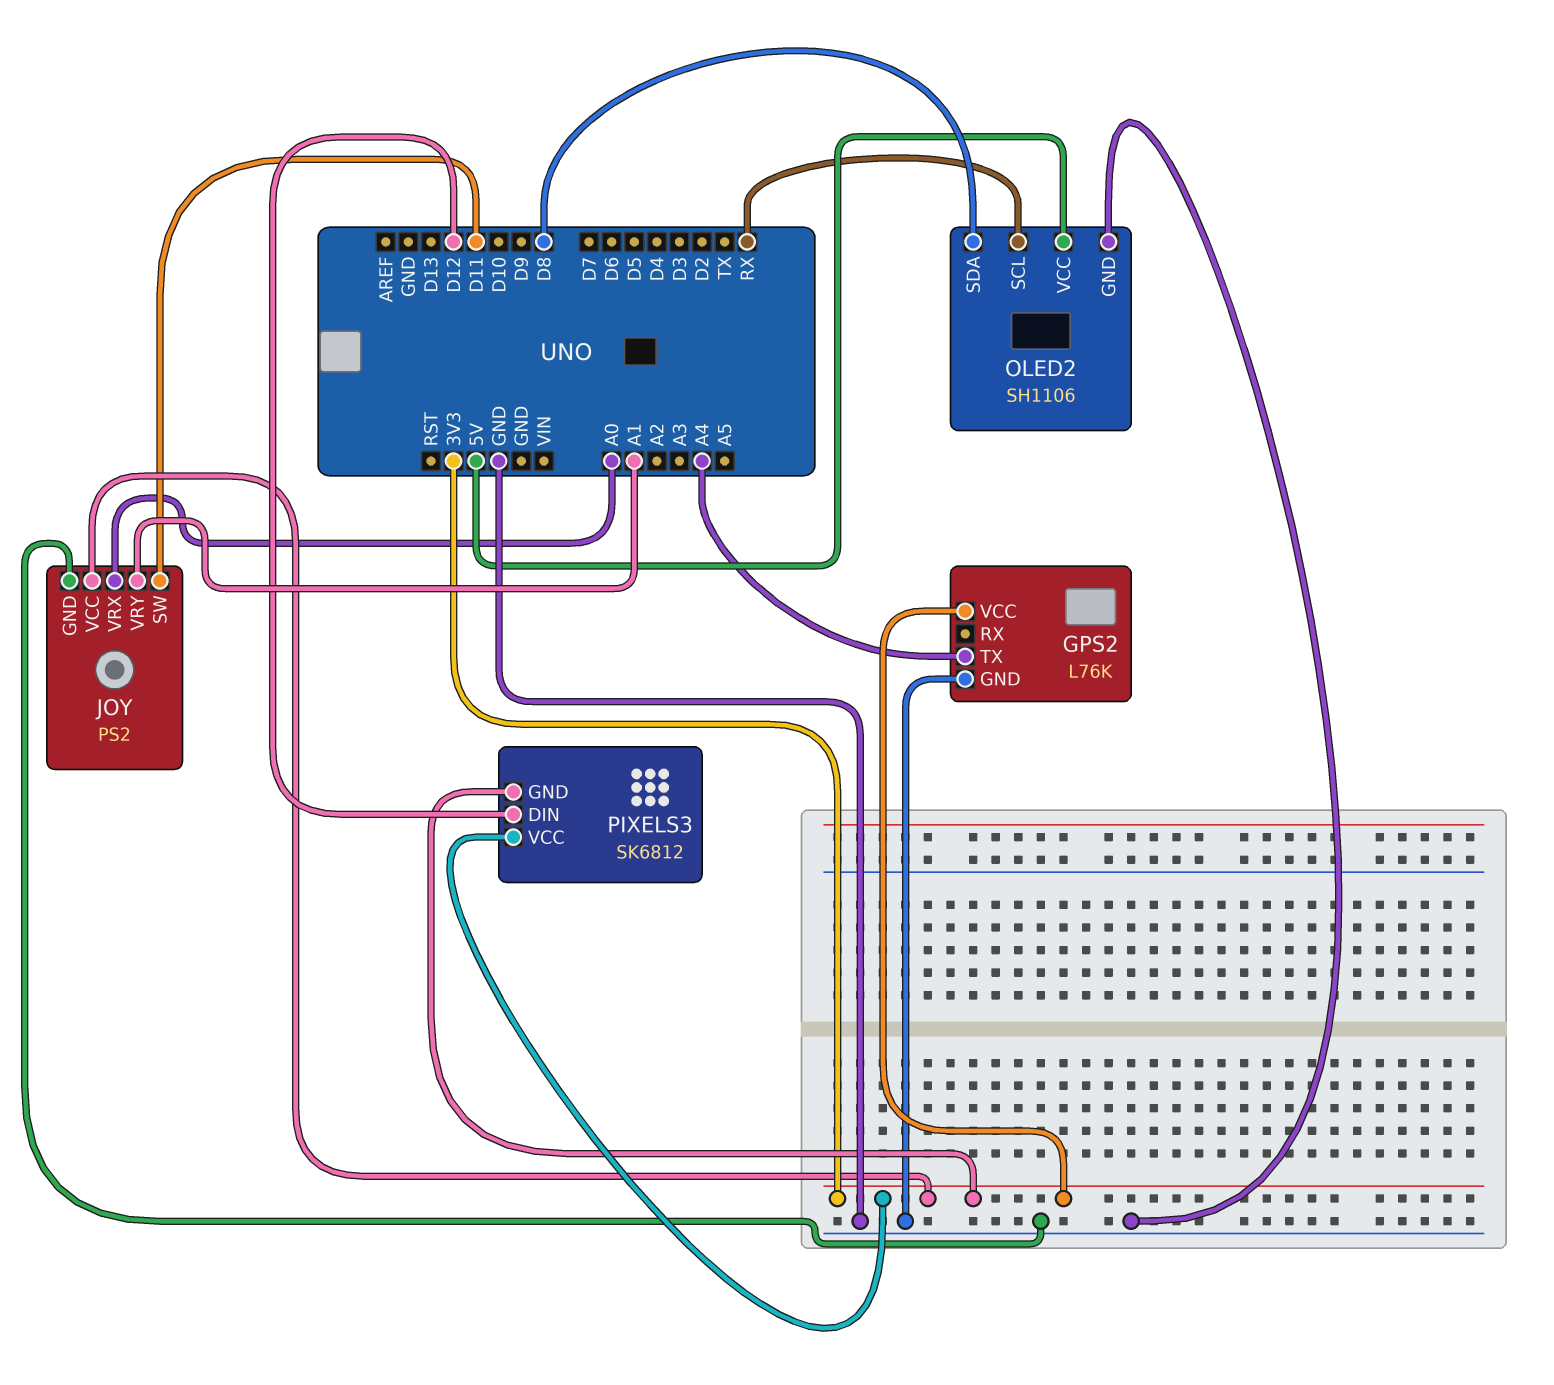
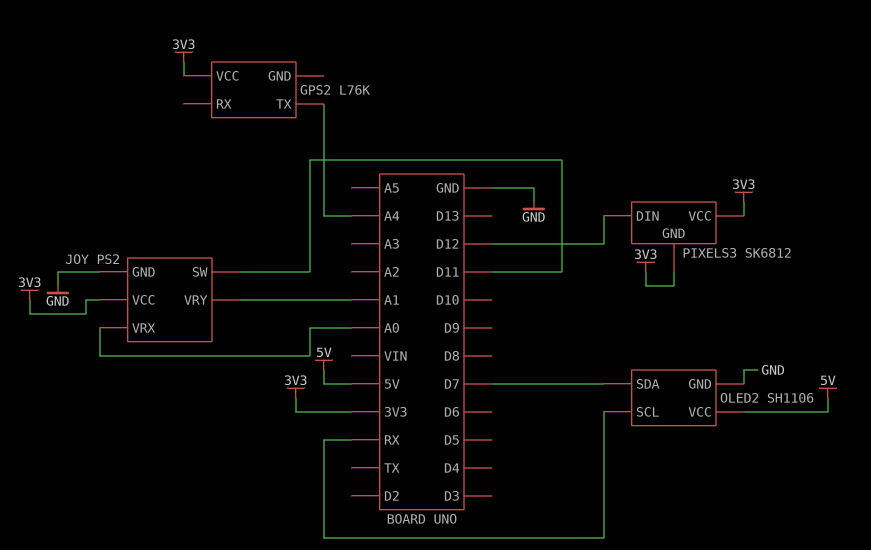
GPS2 pin GND: GND -> none
OLED2 pin SDA: D8 -> D7

